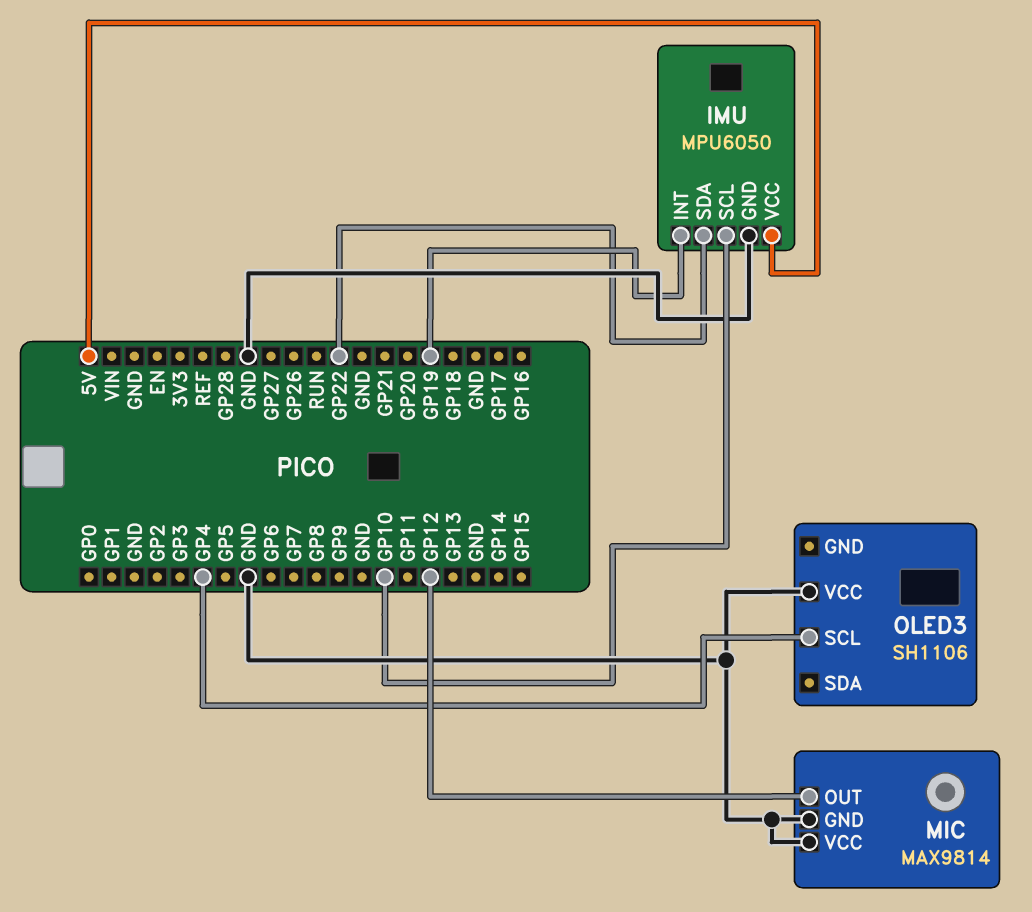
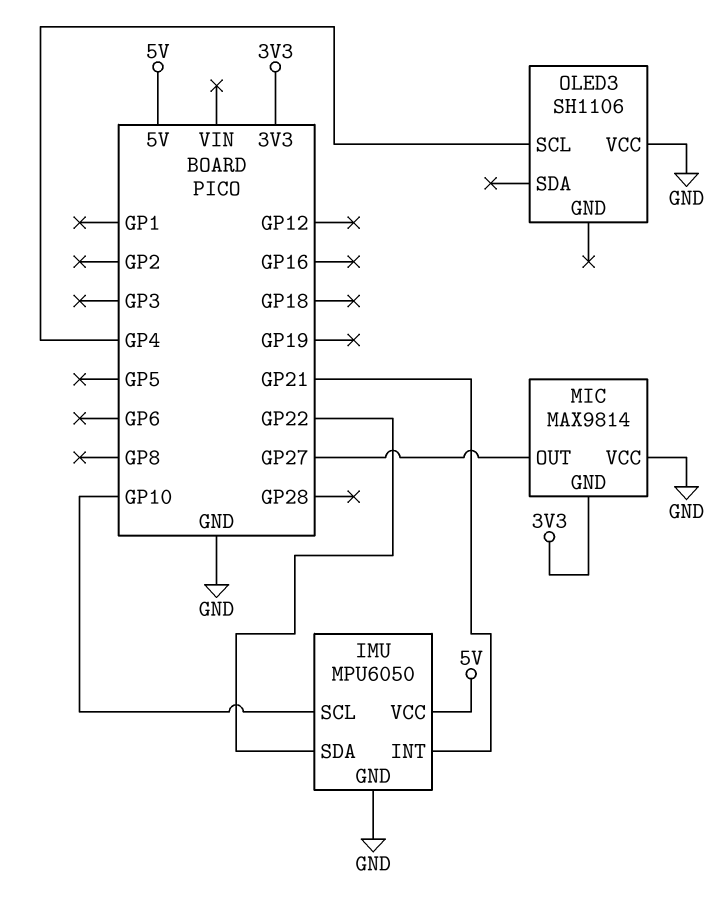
IMU pin INT: GP19 -> GP21
MIC pin GND: GND -> 3V3
MIC pin OUT: GP12 -> GP27

